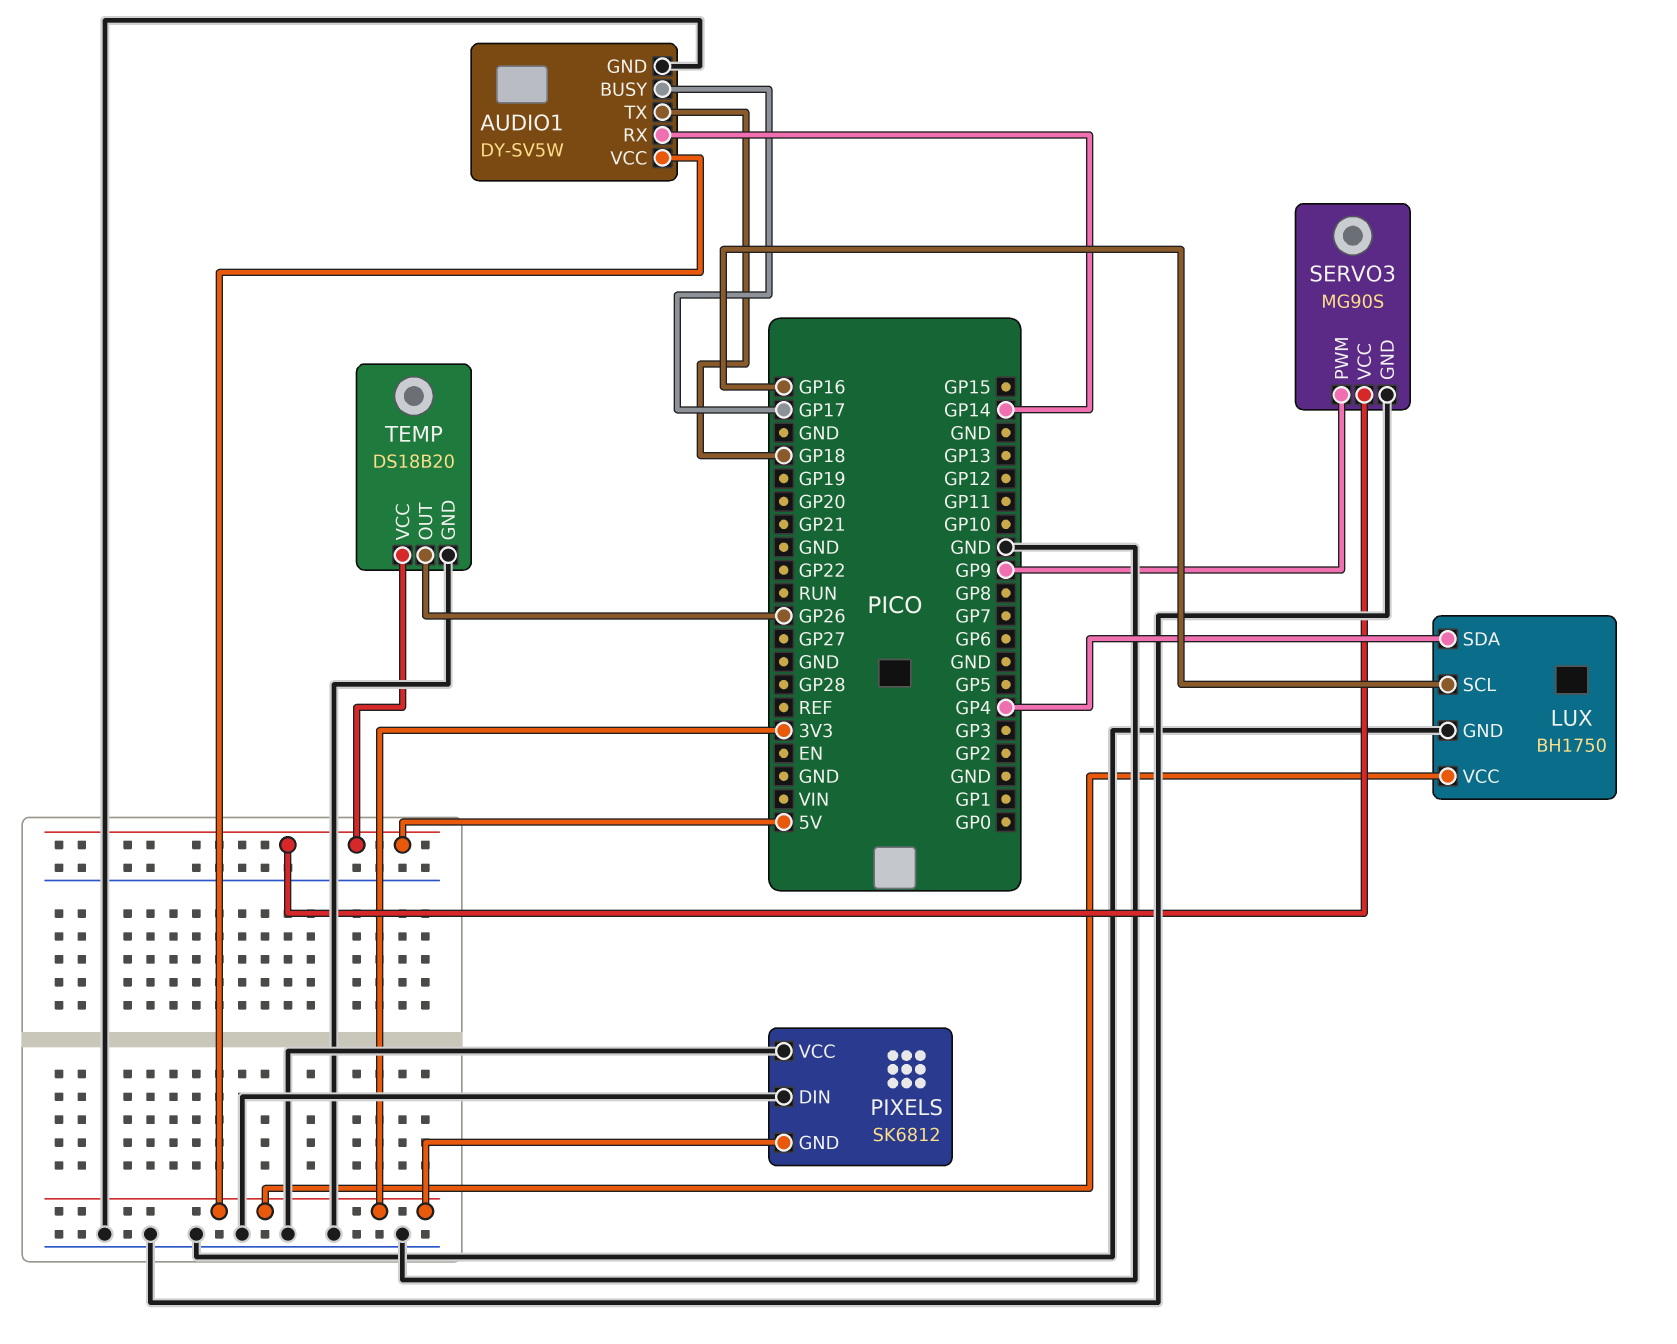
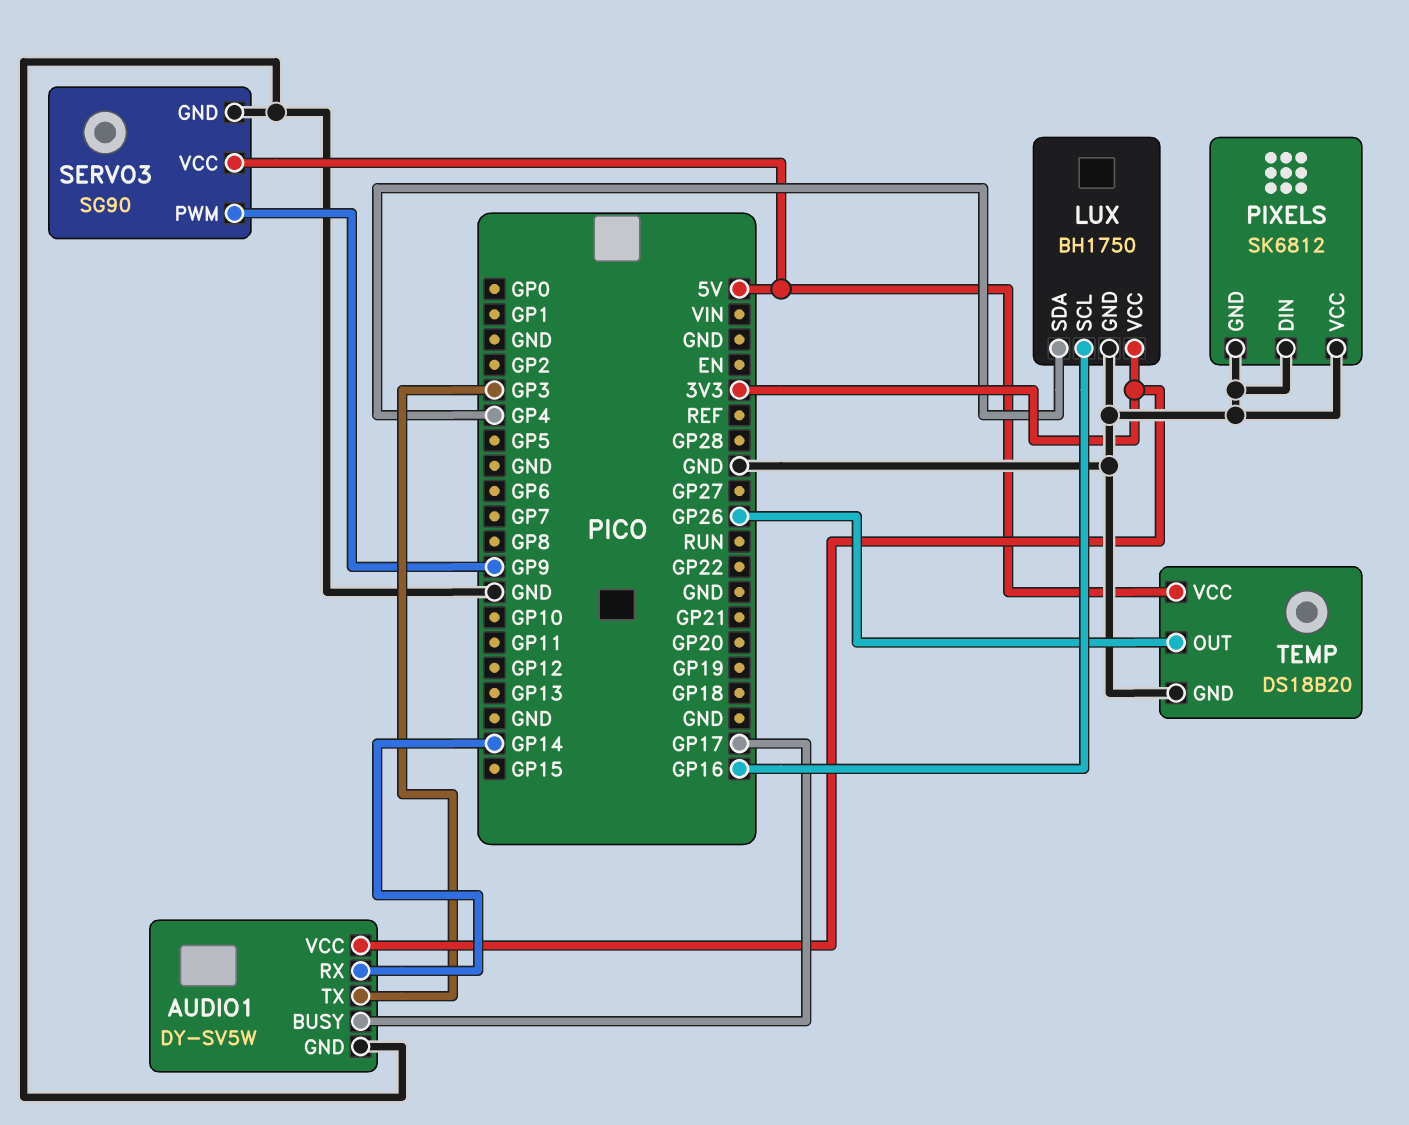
AUDIO1 pin TX: GP18 -> GP3
PIXELS pin GND: 3V3 -> GND
SERVO3: MG90S -> SG90

